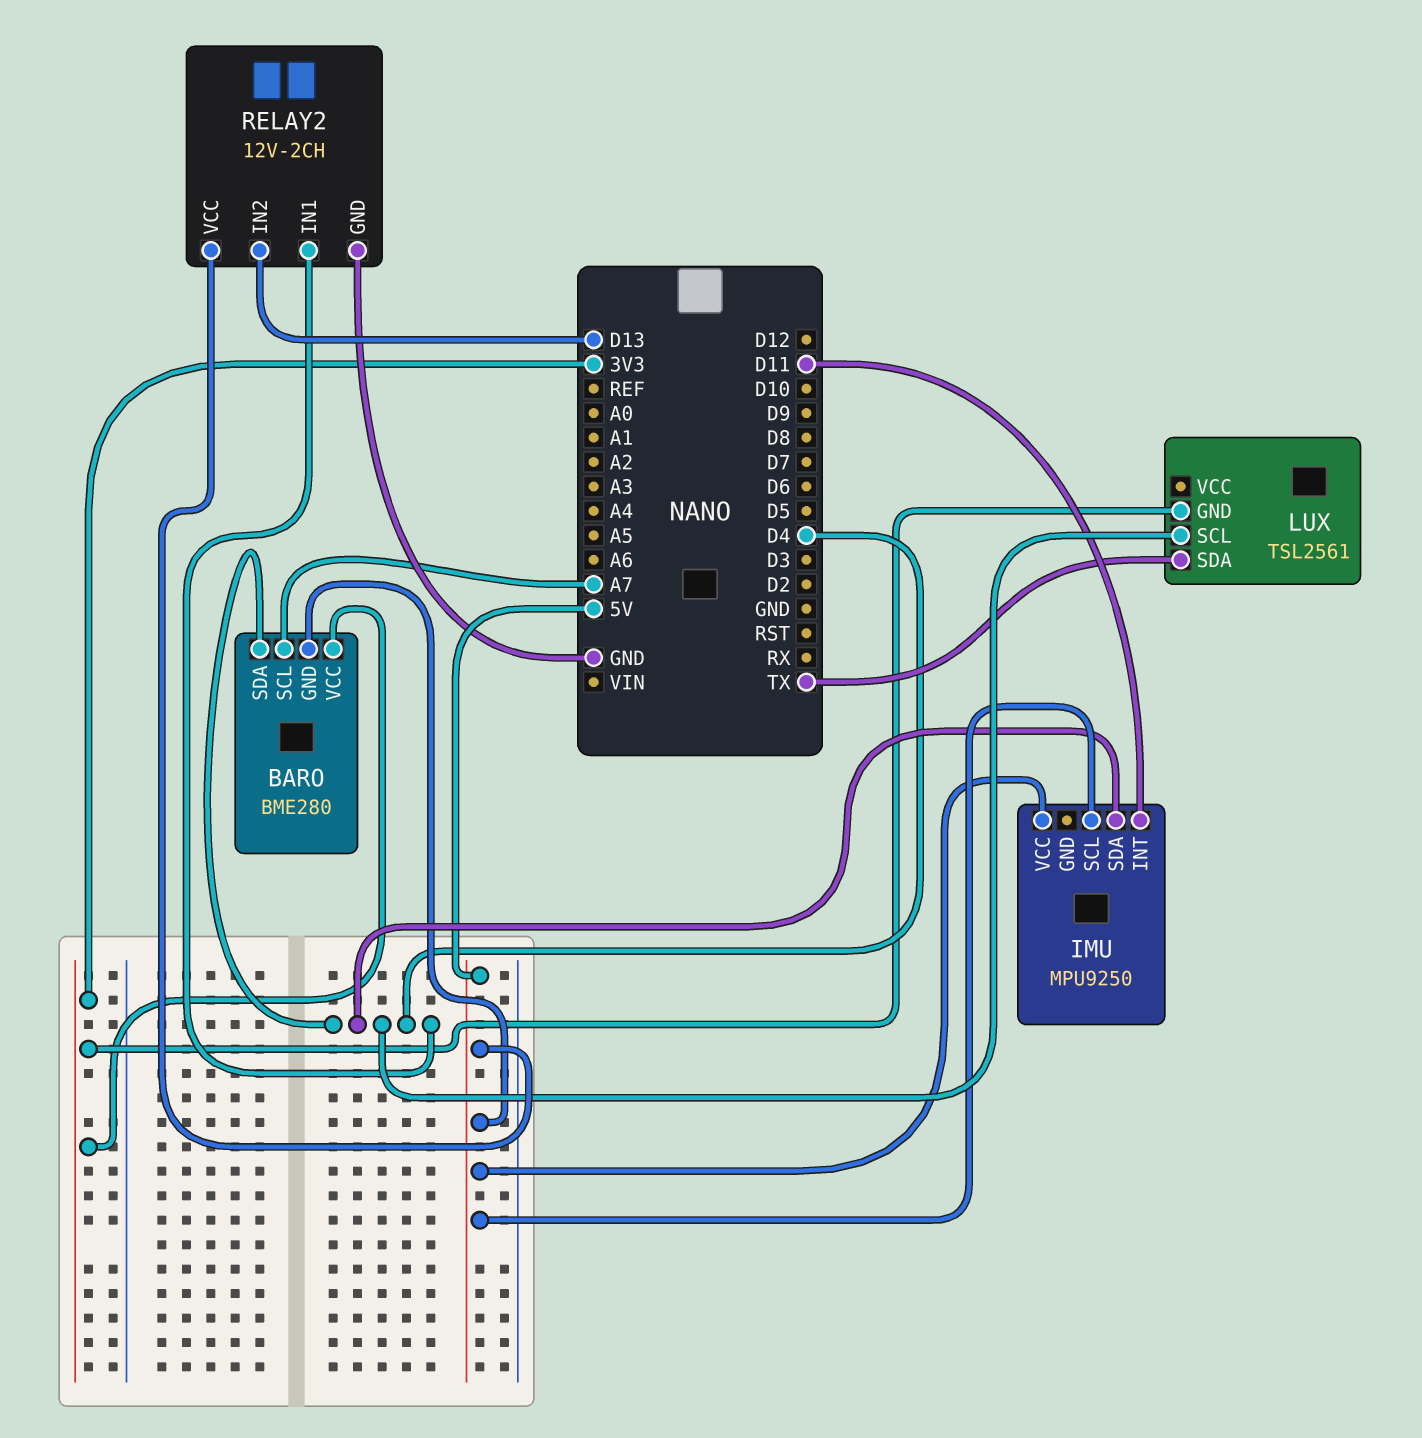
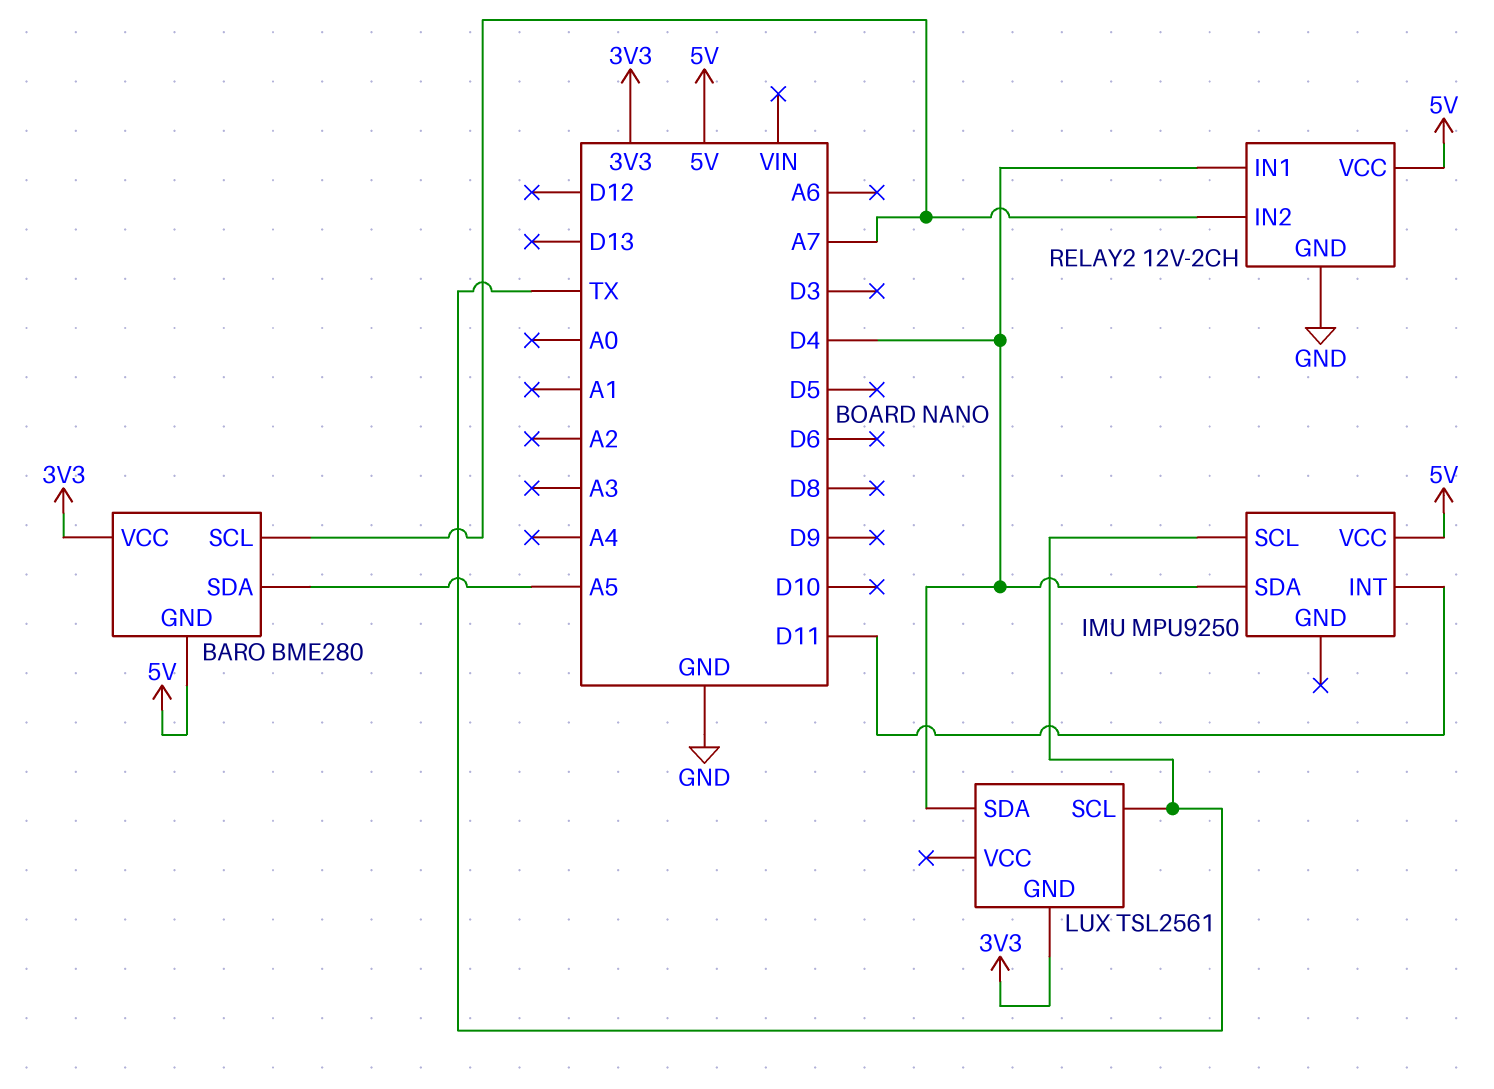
BARO pin SDA: D4 -> A5
IMU pin SCL: 5V -> TX
LUX pin SCL: D4 -> TX
LUX pin SDA: TX -> D4
RELAY2 pin IN2: D13 -> A7

